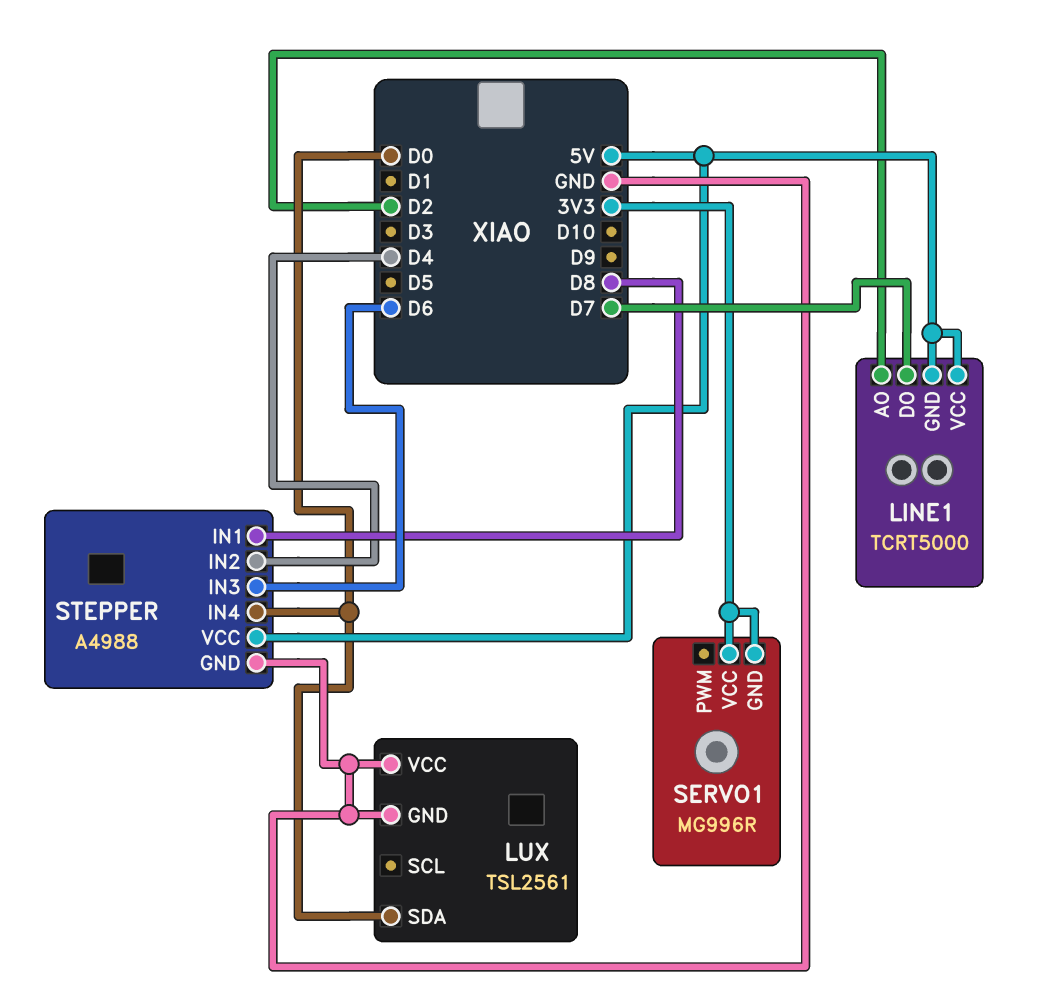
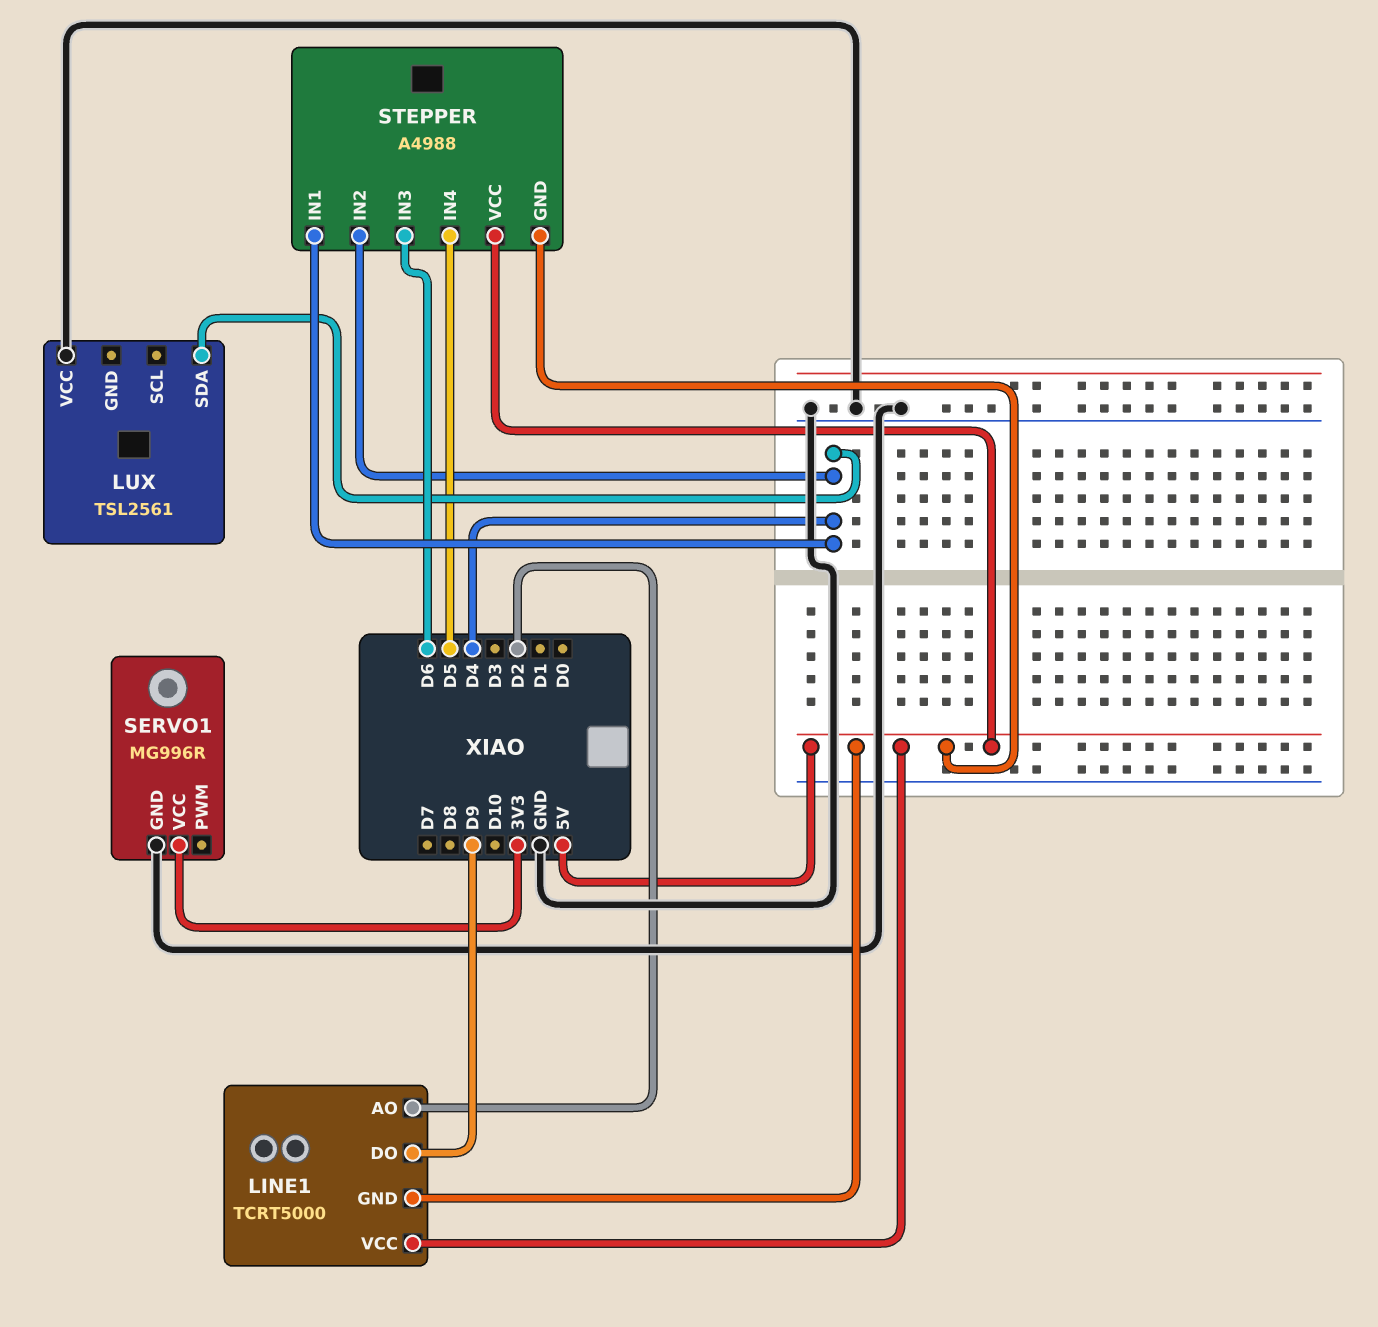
LINE1 pin DO: D7 -> D9
LUX pin GND: GND -> none
LUX pin SDA: D0 -> D4
SERVO1 pin GND: 3V3 -> GND
STEPPER pin GND: GND -> 5V
STEPPER pin IN1: D8 -> D4
STEPPER pin IN4: D0 -> D5

